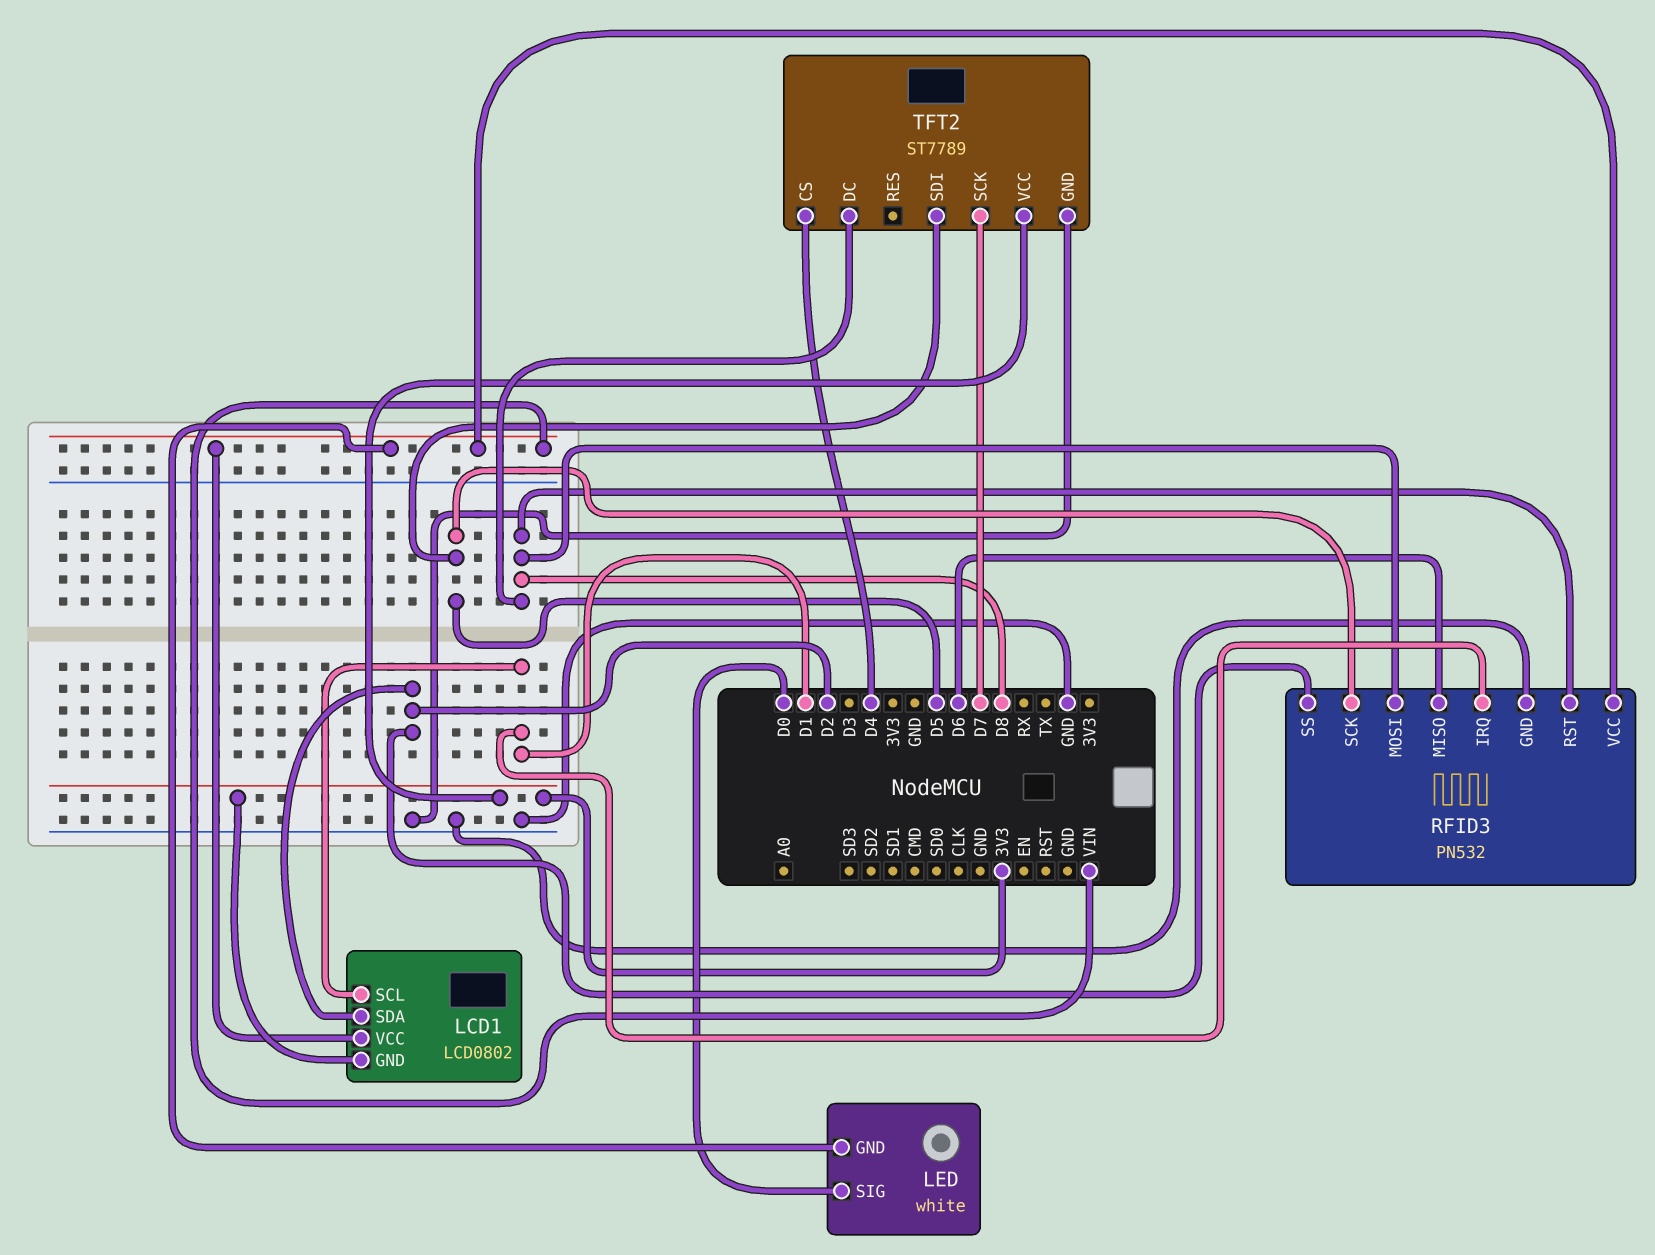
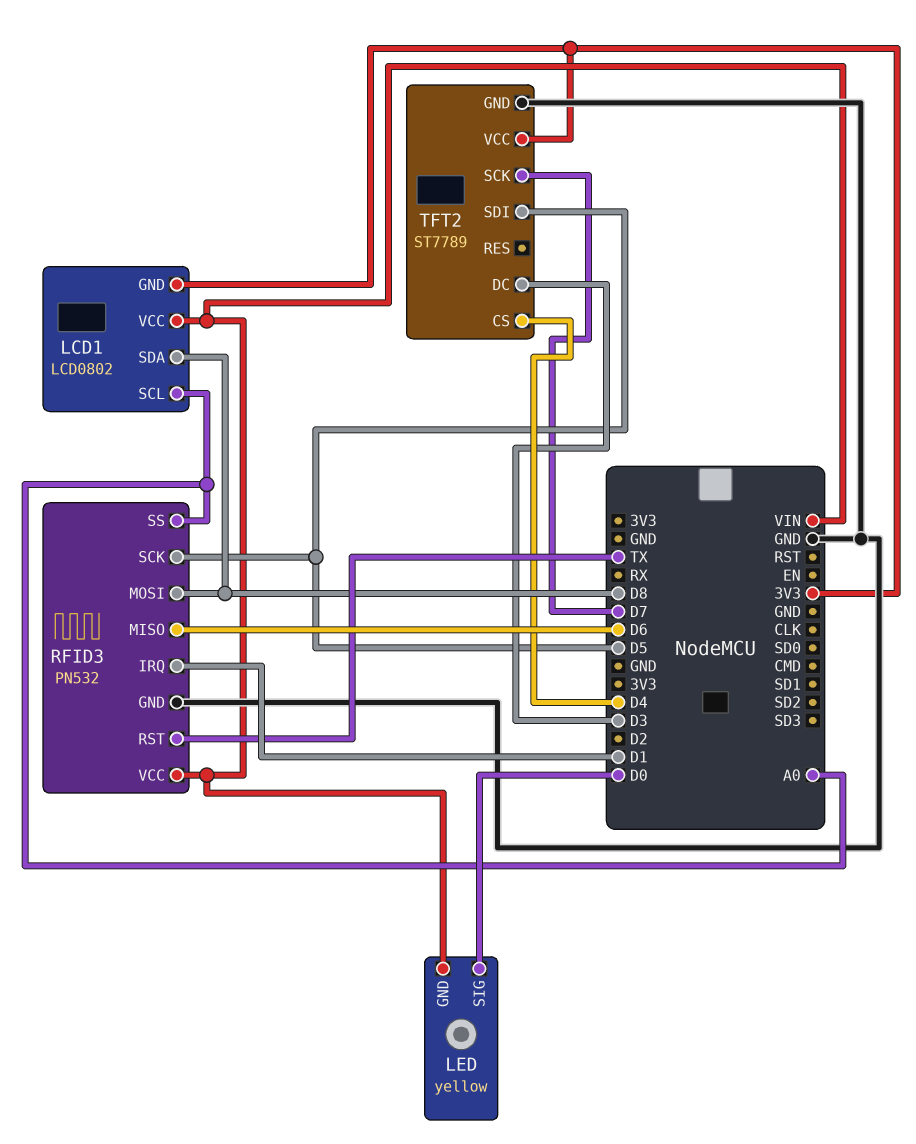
LCD1 pin SCL: D1 -> A0
LCD1 pin SDA: D2 -> D8
LED: white -> yellow
RFID3 pin RST: D8 -> TX
RFID3 pin SS: D2 -> A0
TFT2 pin DC: D8 -> D3

